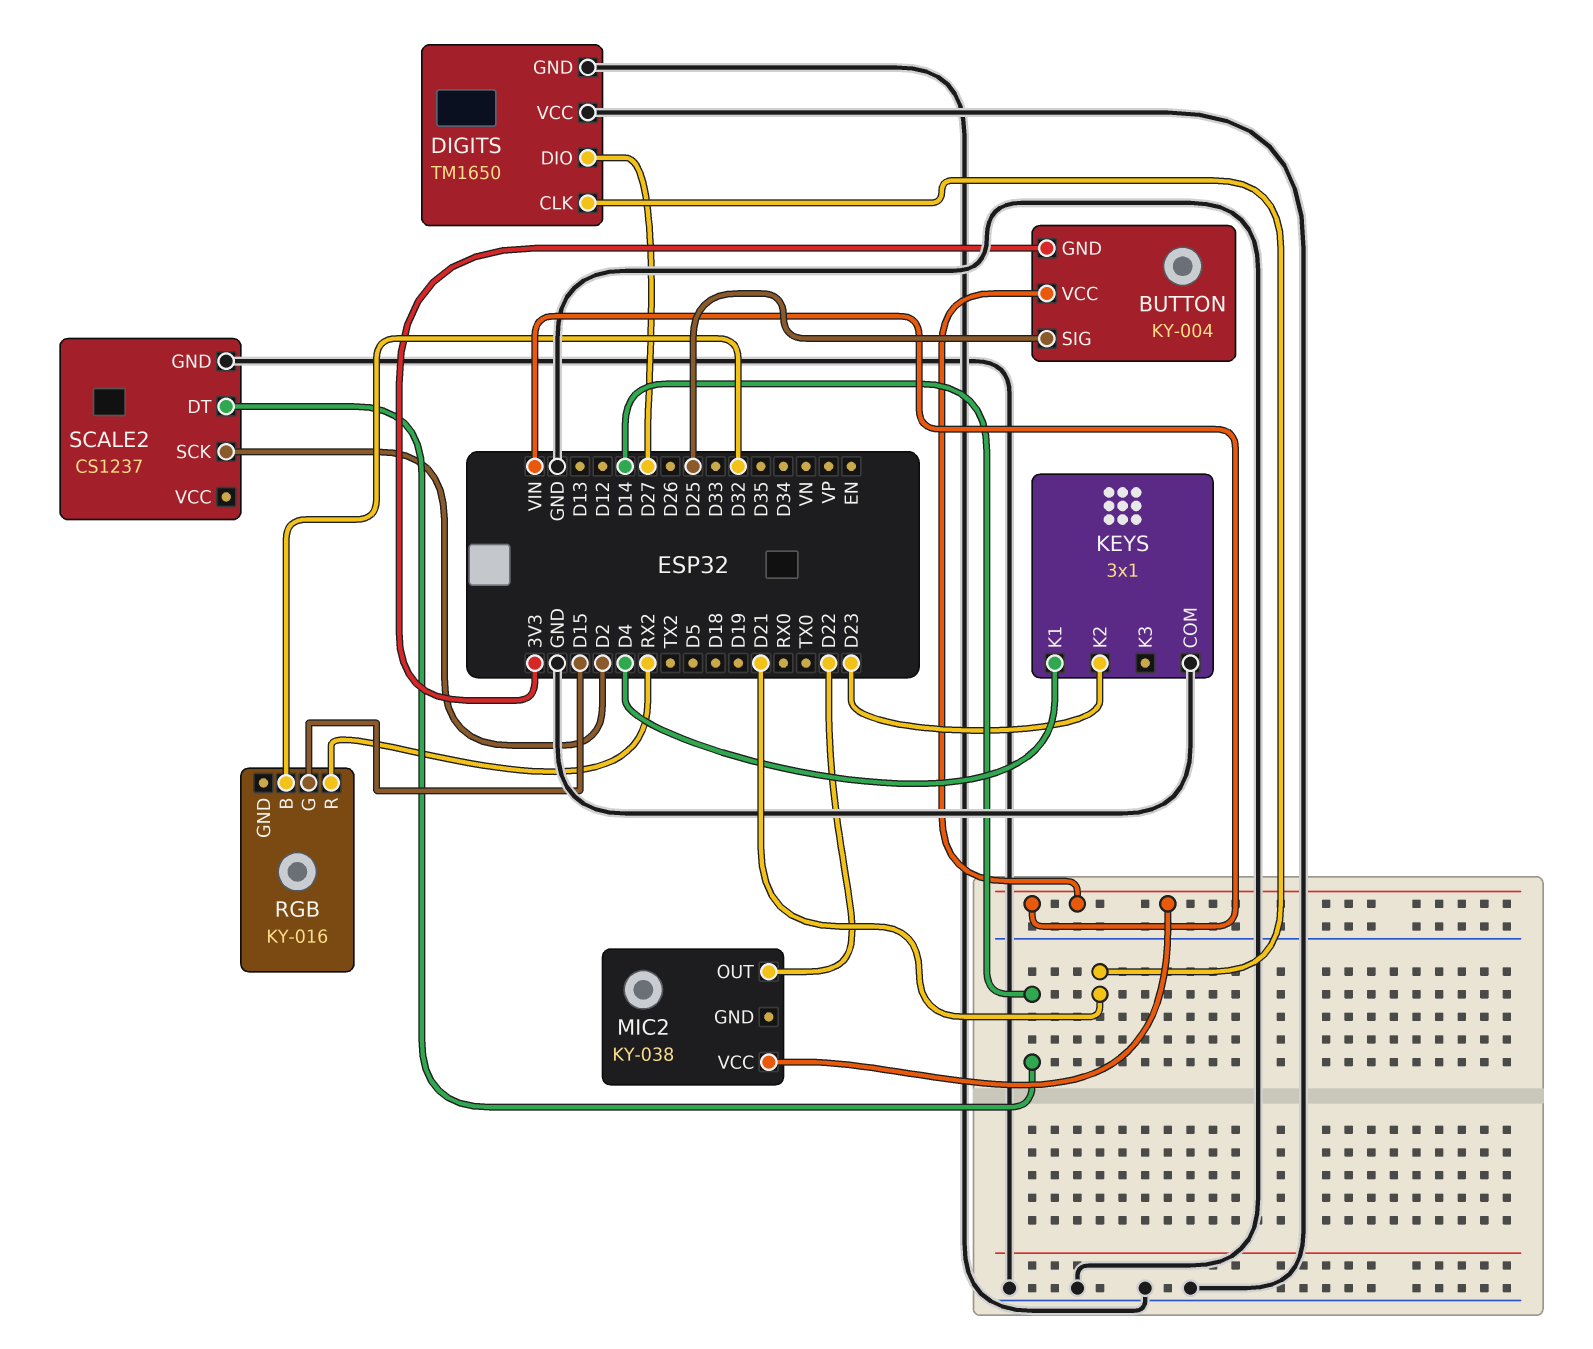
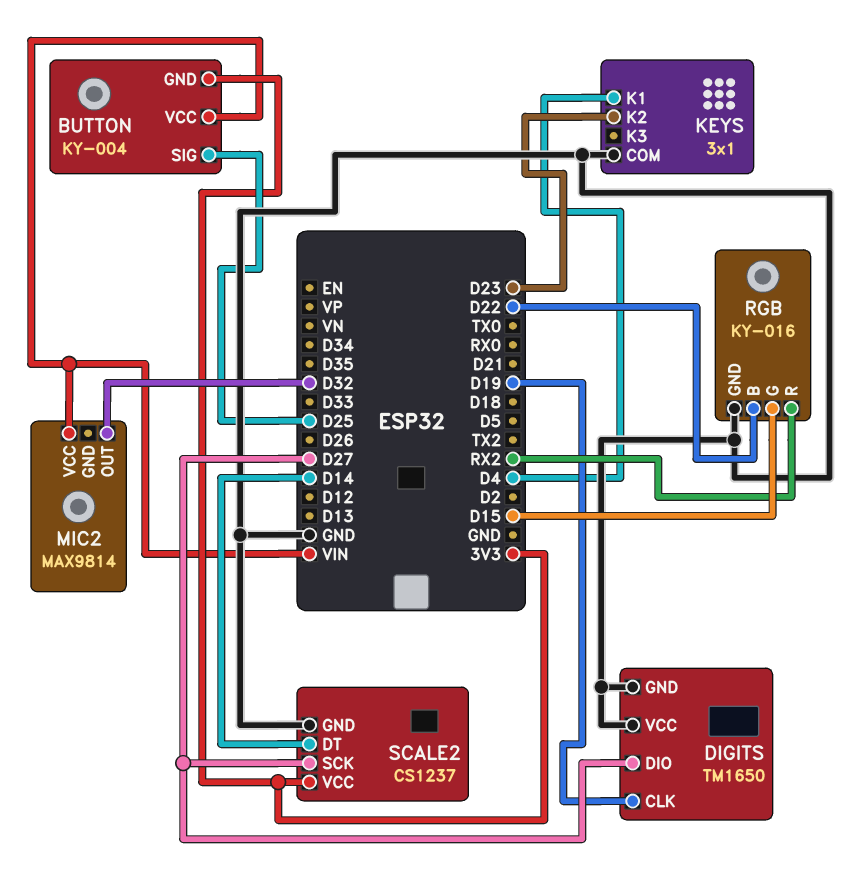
DIGITS pin CLK: D21 -> D19
MIC2: KY-038 -> MAX9814
MIC2 pin OUT: D22 -> D32
RGB pin B: D32 -> D22
RGB pin GND: none -> GND
SCALE2 pin SCK: D2 -> D27
SCALE2 pin VCC: none -> 3V3

